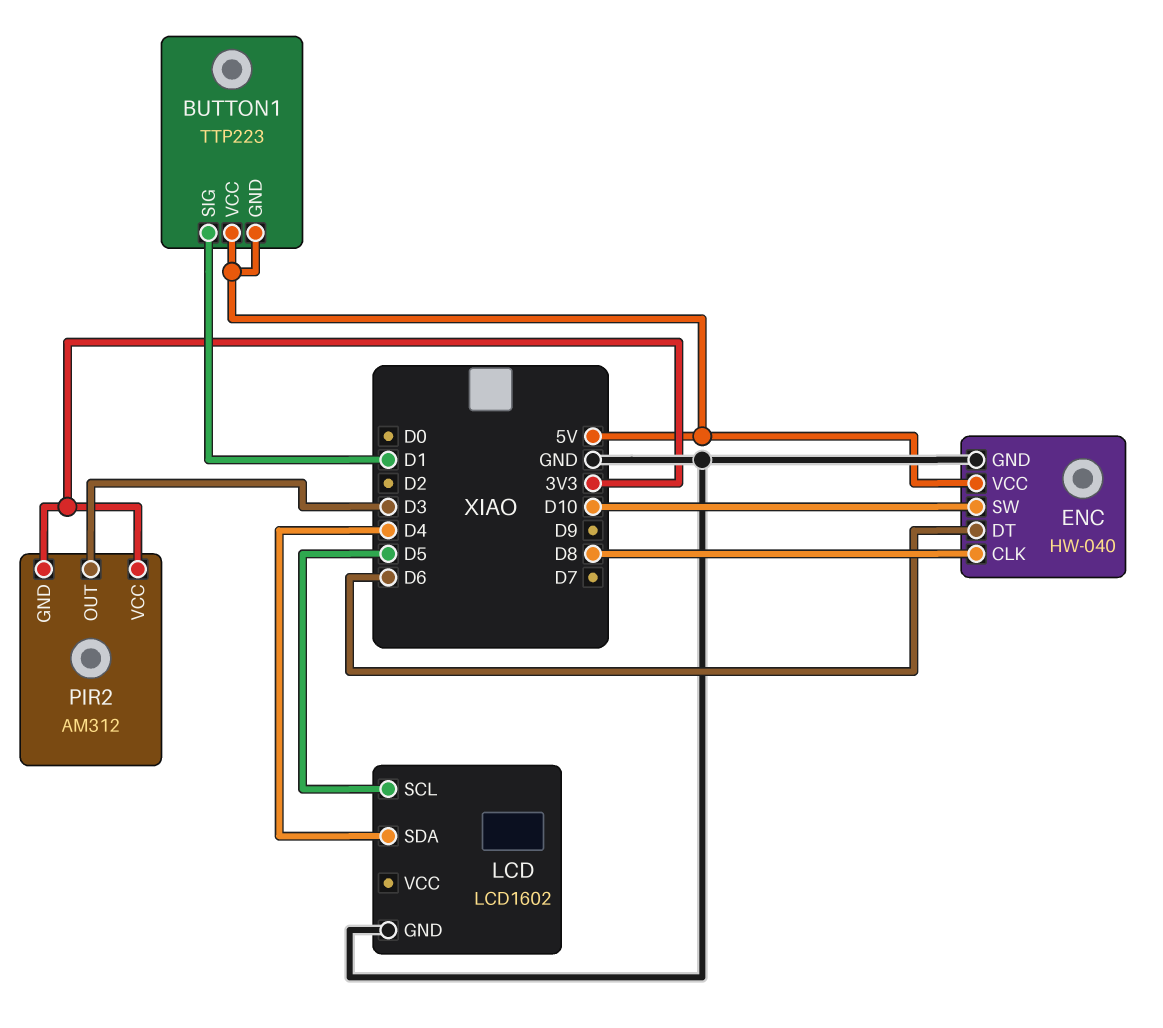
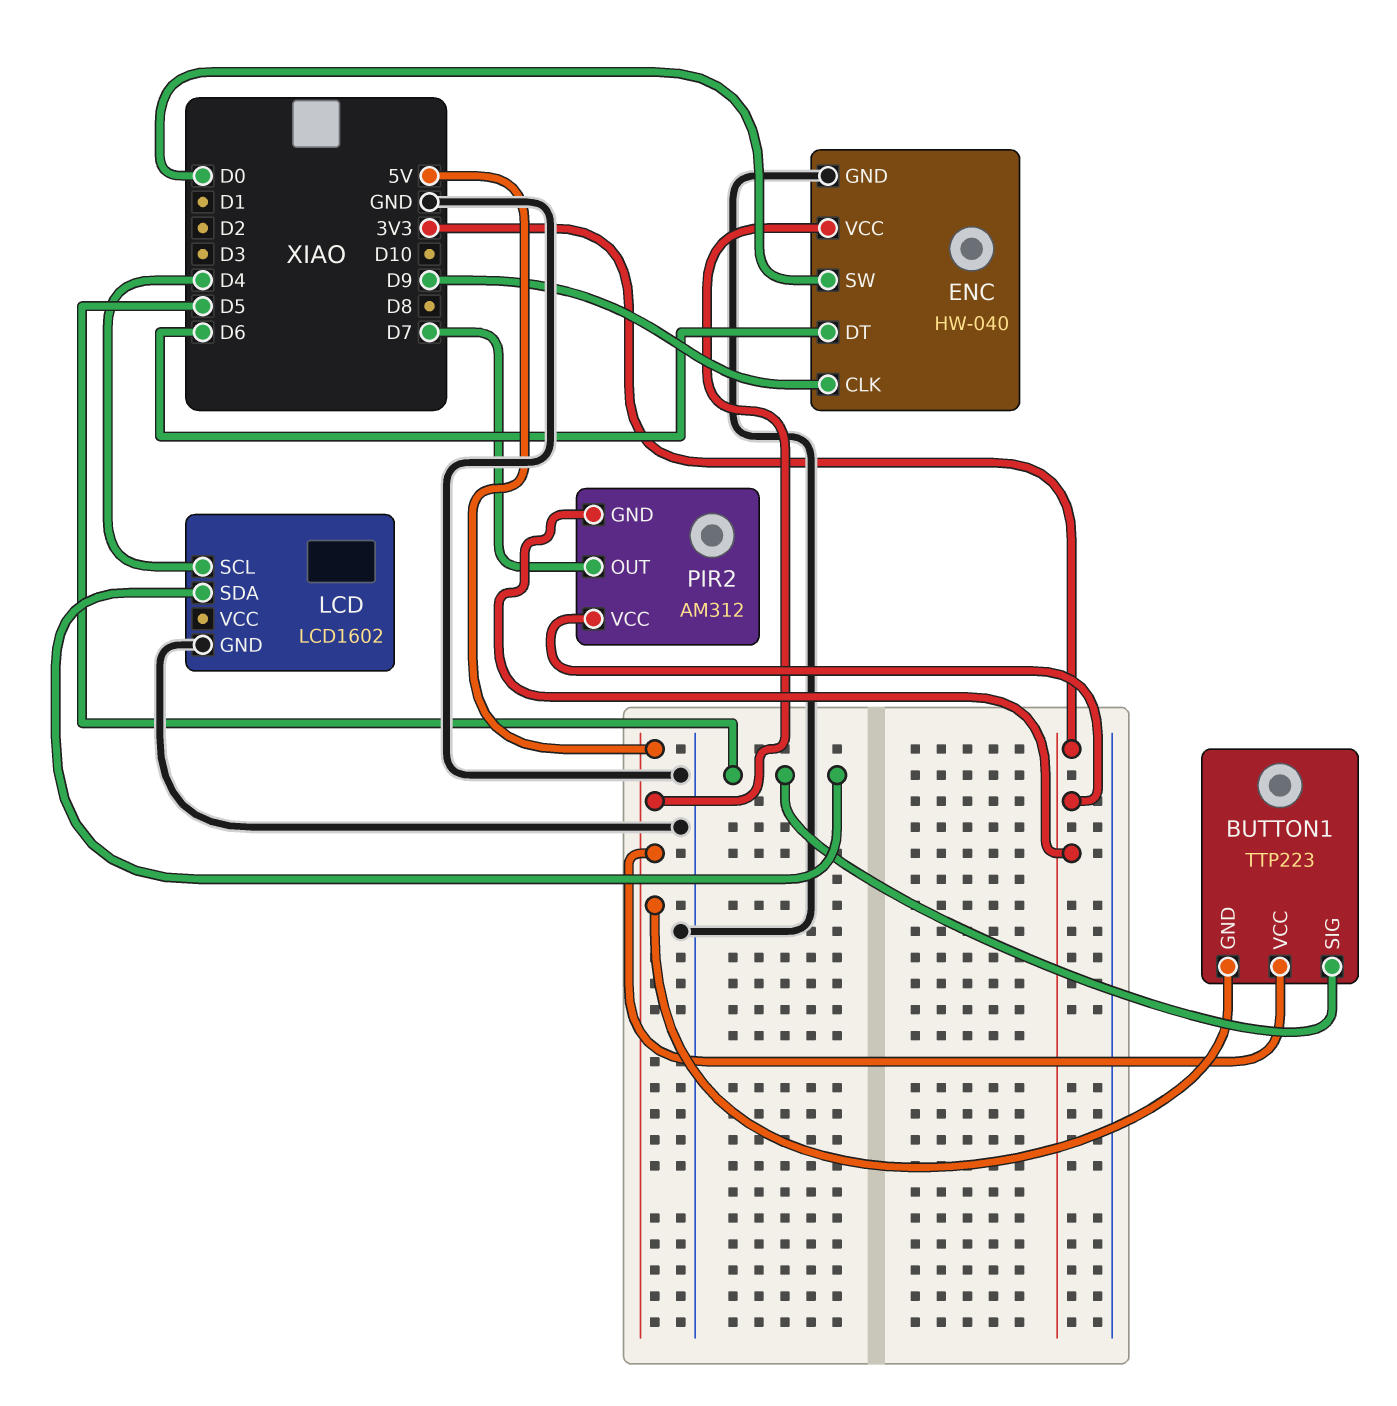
BUTTON1 pin SIG: D1 -> D5
ENC pin CLK: D8 -> D9
ENC pin SW: D10 -> D0
LCD pin SCL: D5 -> D4
LCD pin SDA: D4 -> D5
PIR2 pin OUT: D3 -> D7

